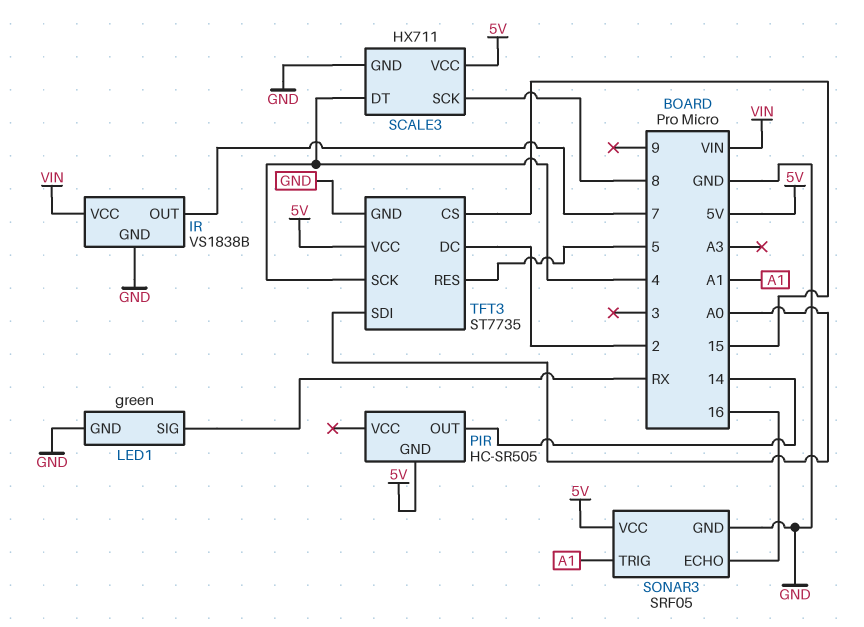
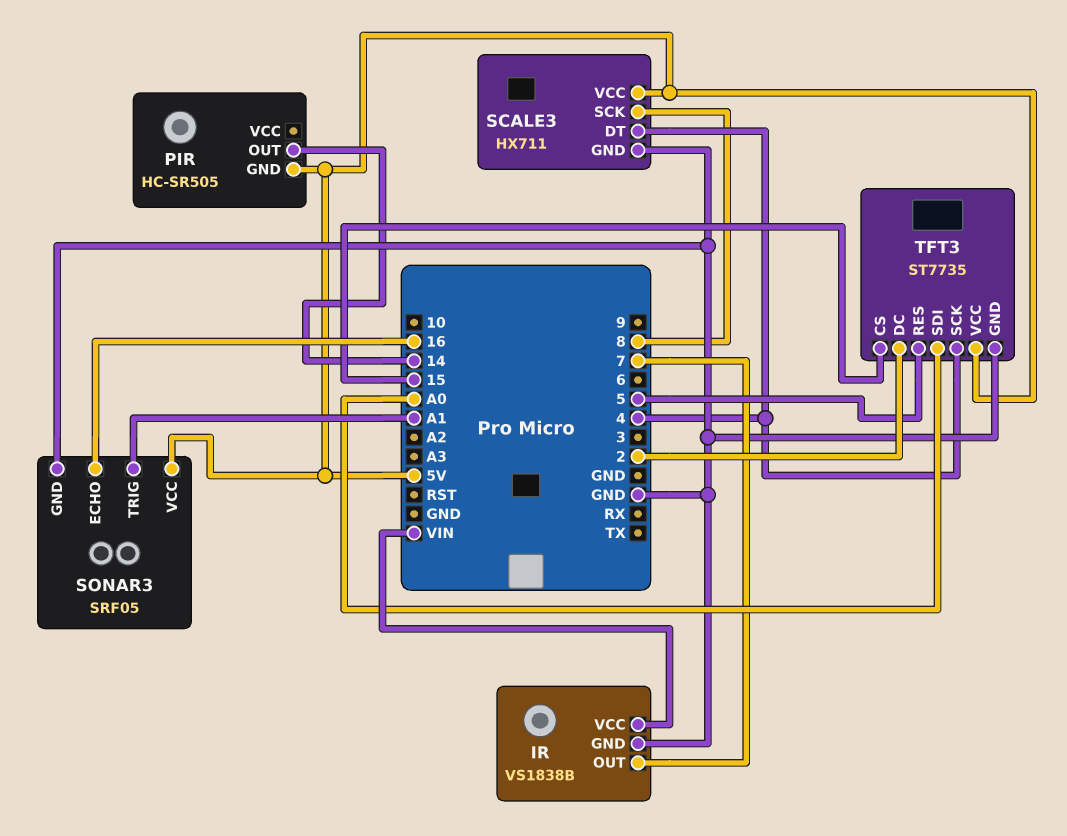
LED1: green -> none
LED1 pin GND: GND -> none
LED1 pin SIG: RX -> none

